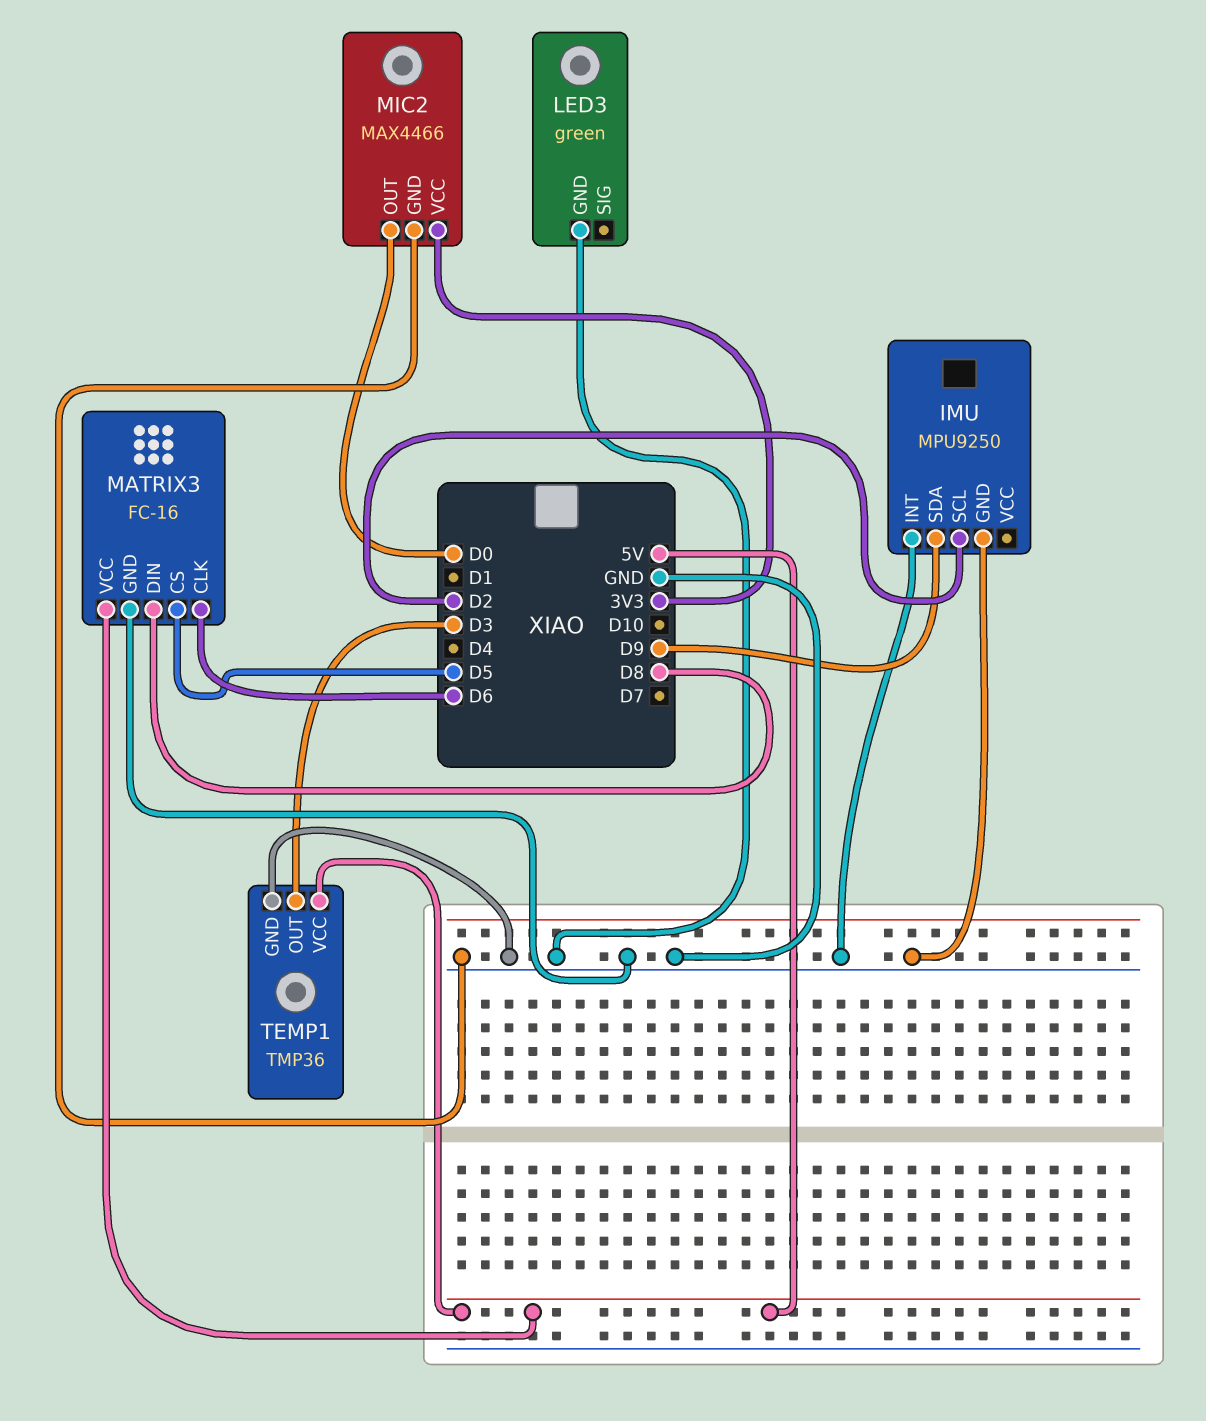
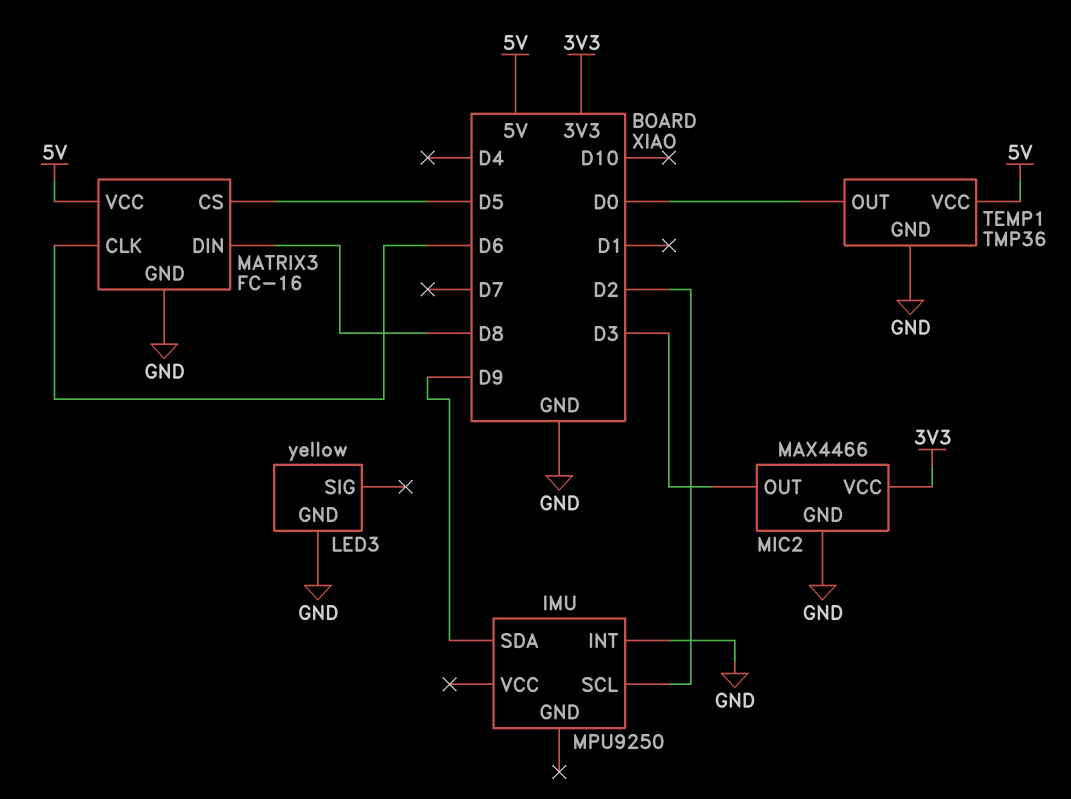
IMU pin GND: GND -> none
LED3: green -> yellow
MIC2 pin OUT: D0 -> D3
TEMP1 pin OUT: D3 -> D0

